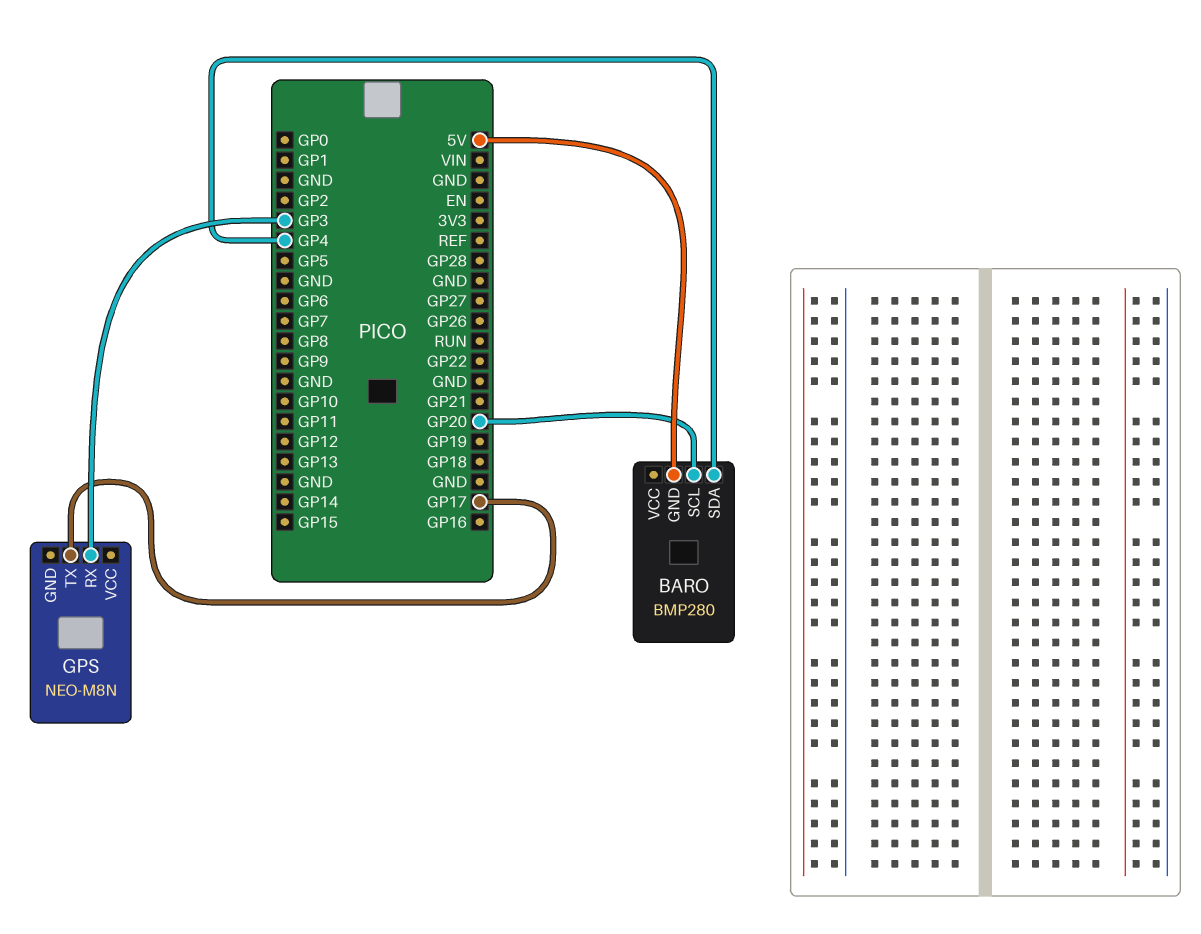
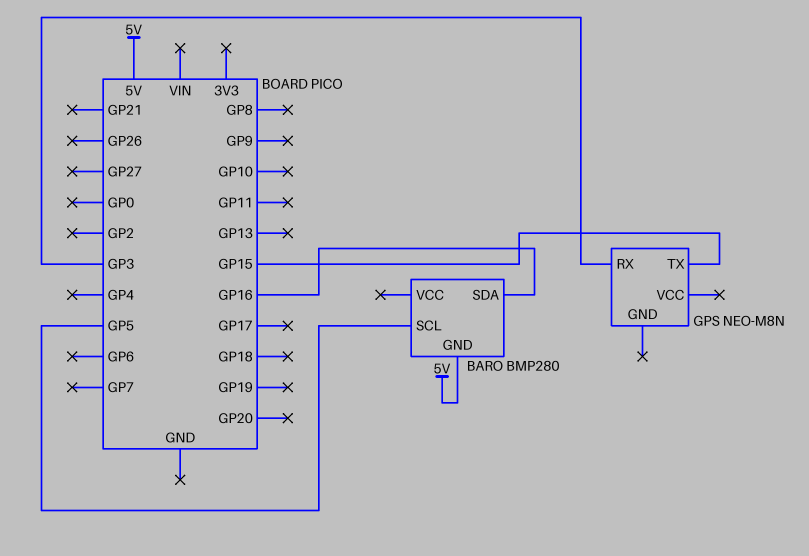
BARO pin SCL: GP20 -> GP5
BARO pin SDA: GP4 -> GP16
GPS pin TX: GP17 -> GP15

